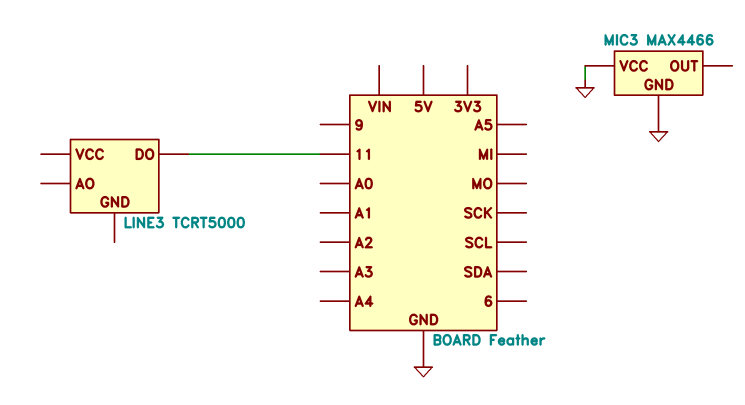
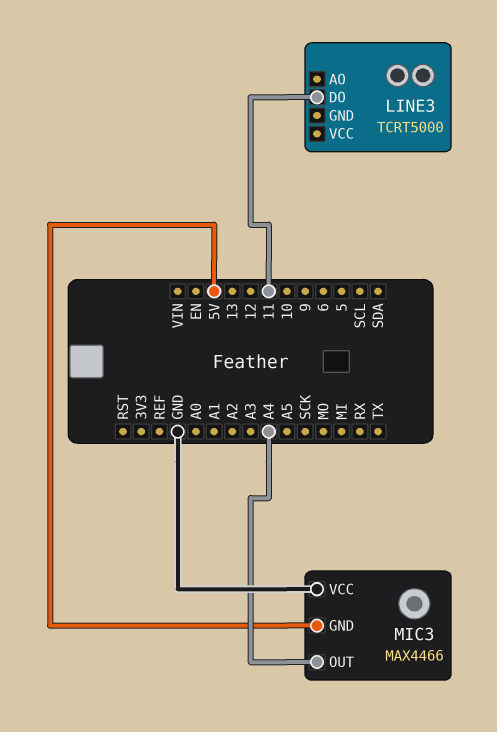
MIC3 pin GND: GND -> 5V
MIC3 pin OUT: none -> A4

